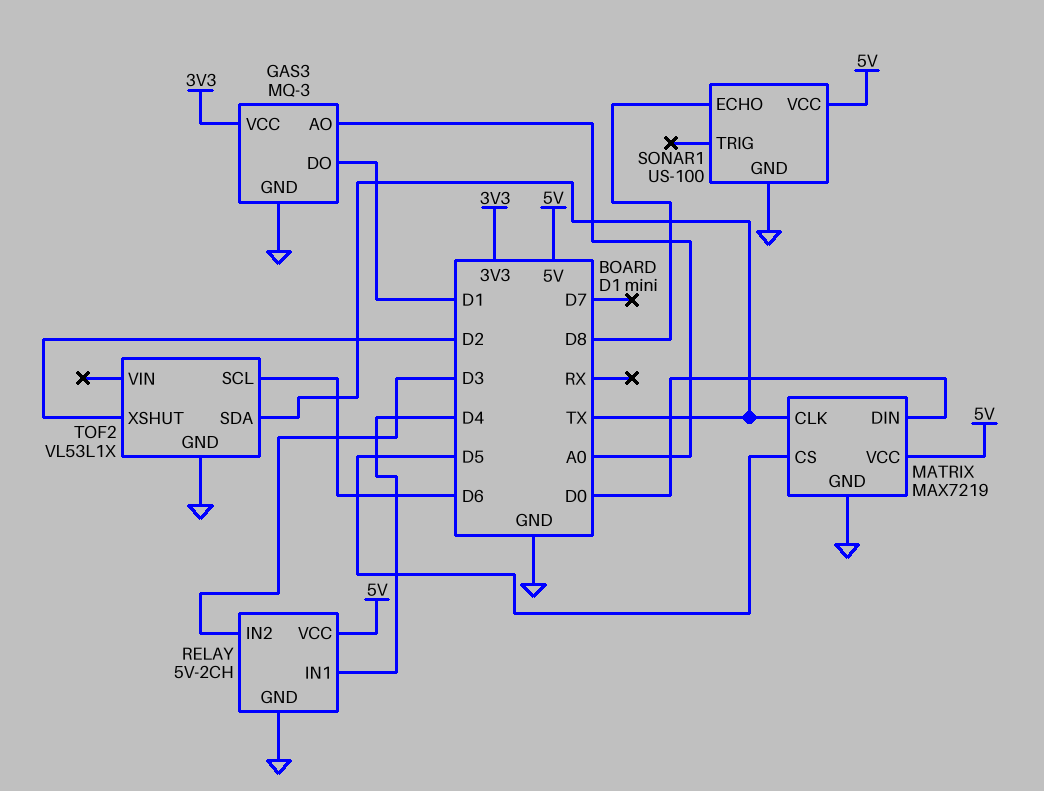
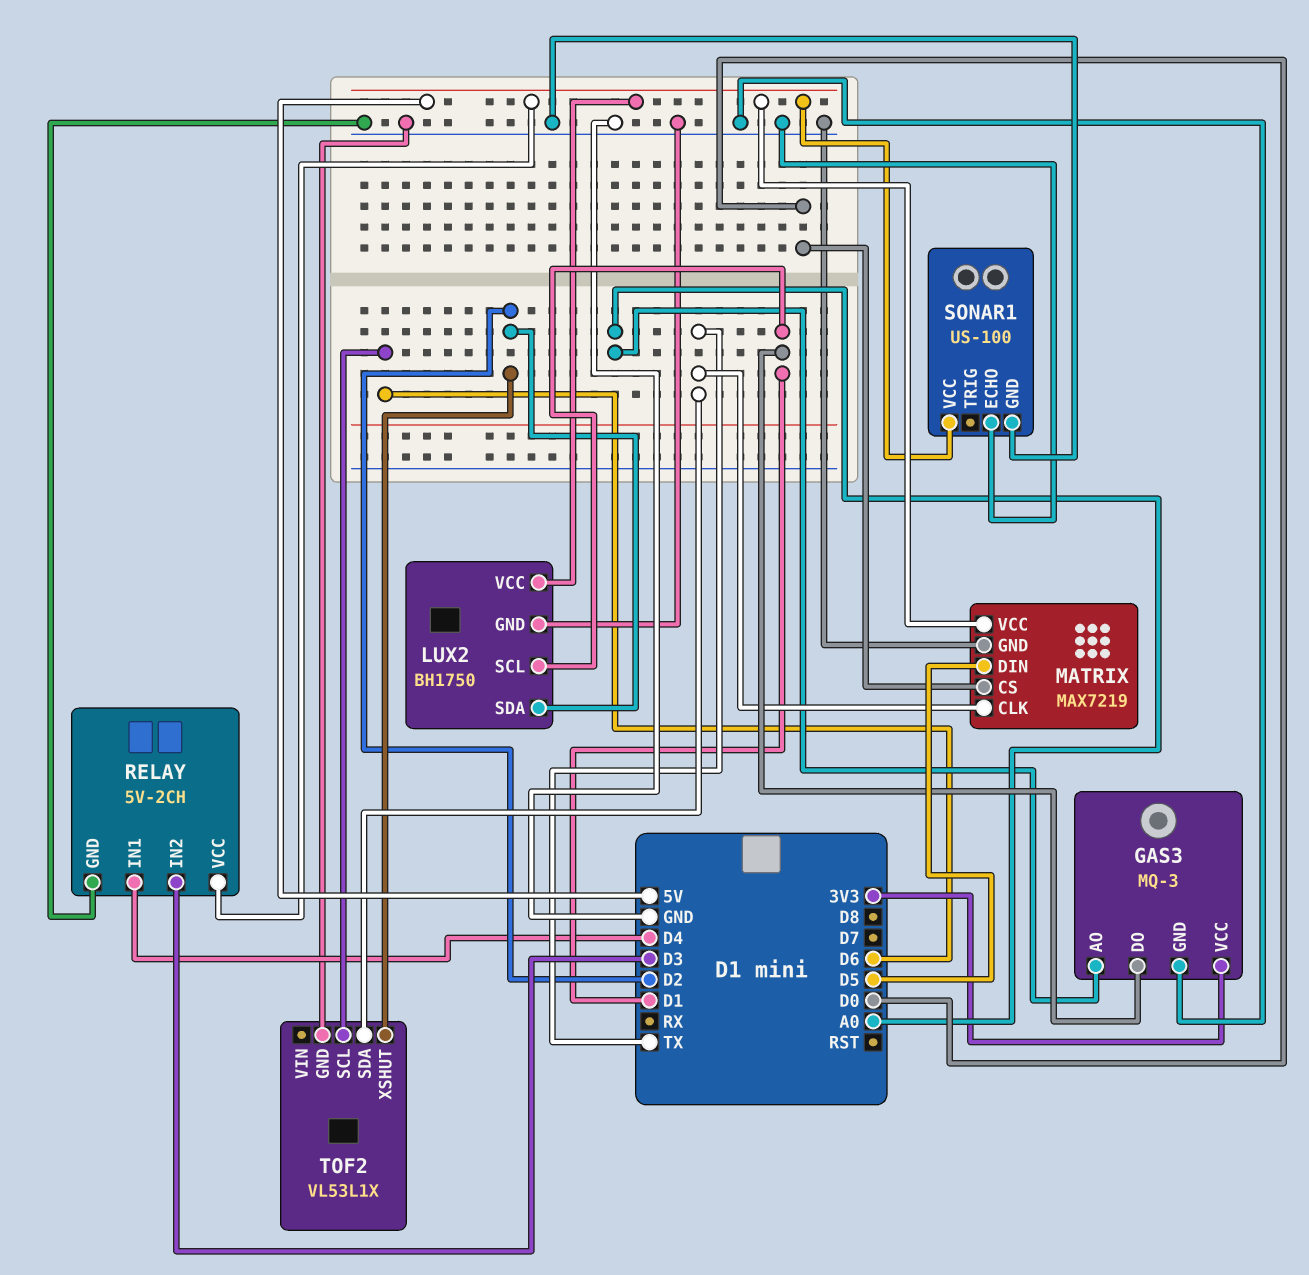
LUX2: none -> BH1750
LUX2 pin GND: none -> GND
LUX2 pin SCL: none -> D1
LUX2 pin SDA: none -> D2
LUX2 pin VCC: none -> 5V
MATRIX pin CS: D5 -> D0
MATRIX pin DIN: D0 -> D5
SONAR1 pin ECHO: D8 -> GND

